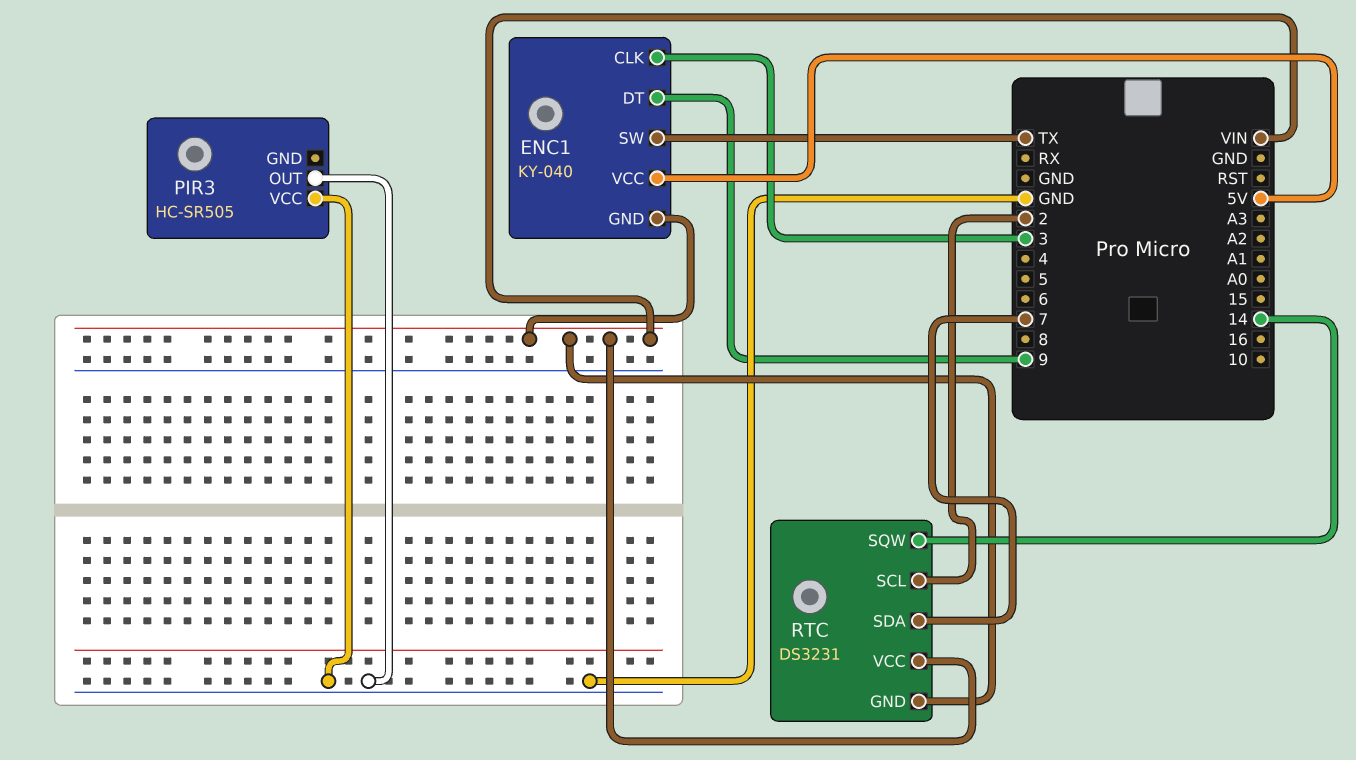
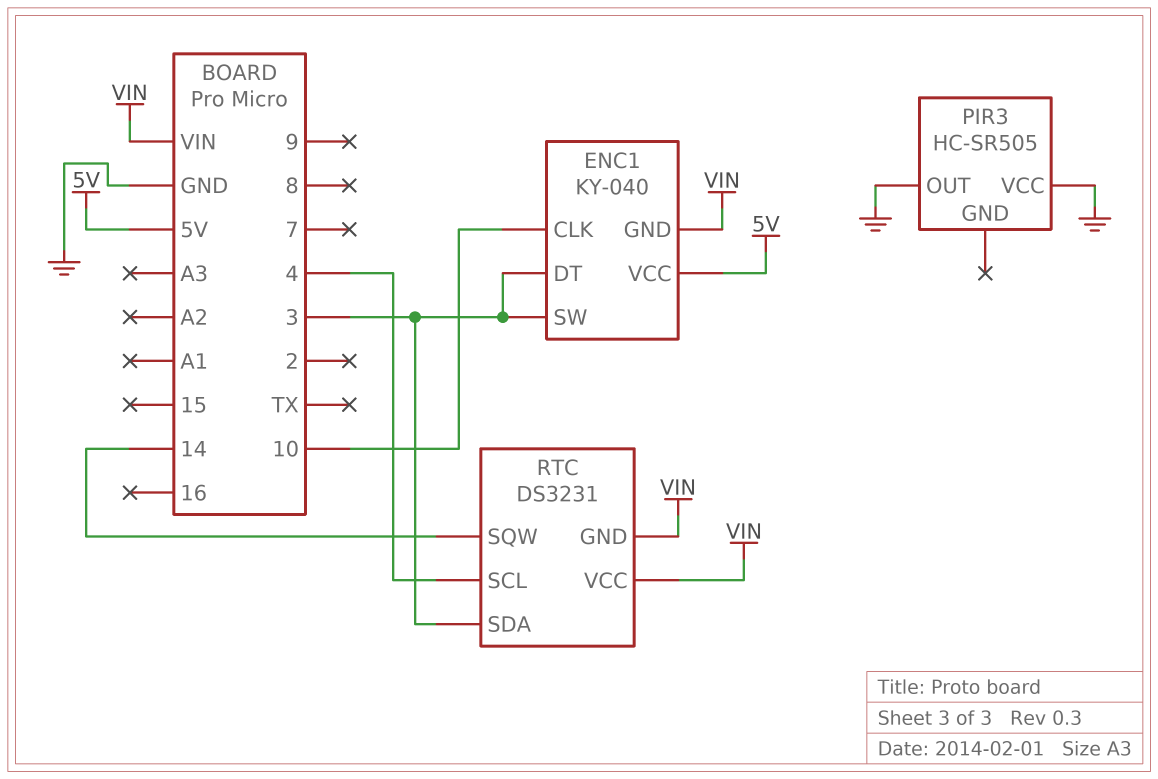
ENC1 pin CLK: 3 -> 10
ENC1 pin DT: 9 -> 3
ENC1 pin SW: TX -> 3
RTC pin SCL: 2 -> 4
RTC pin SDA: 7 -> 3

